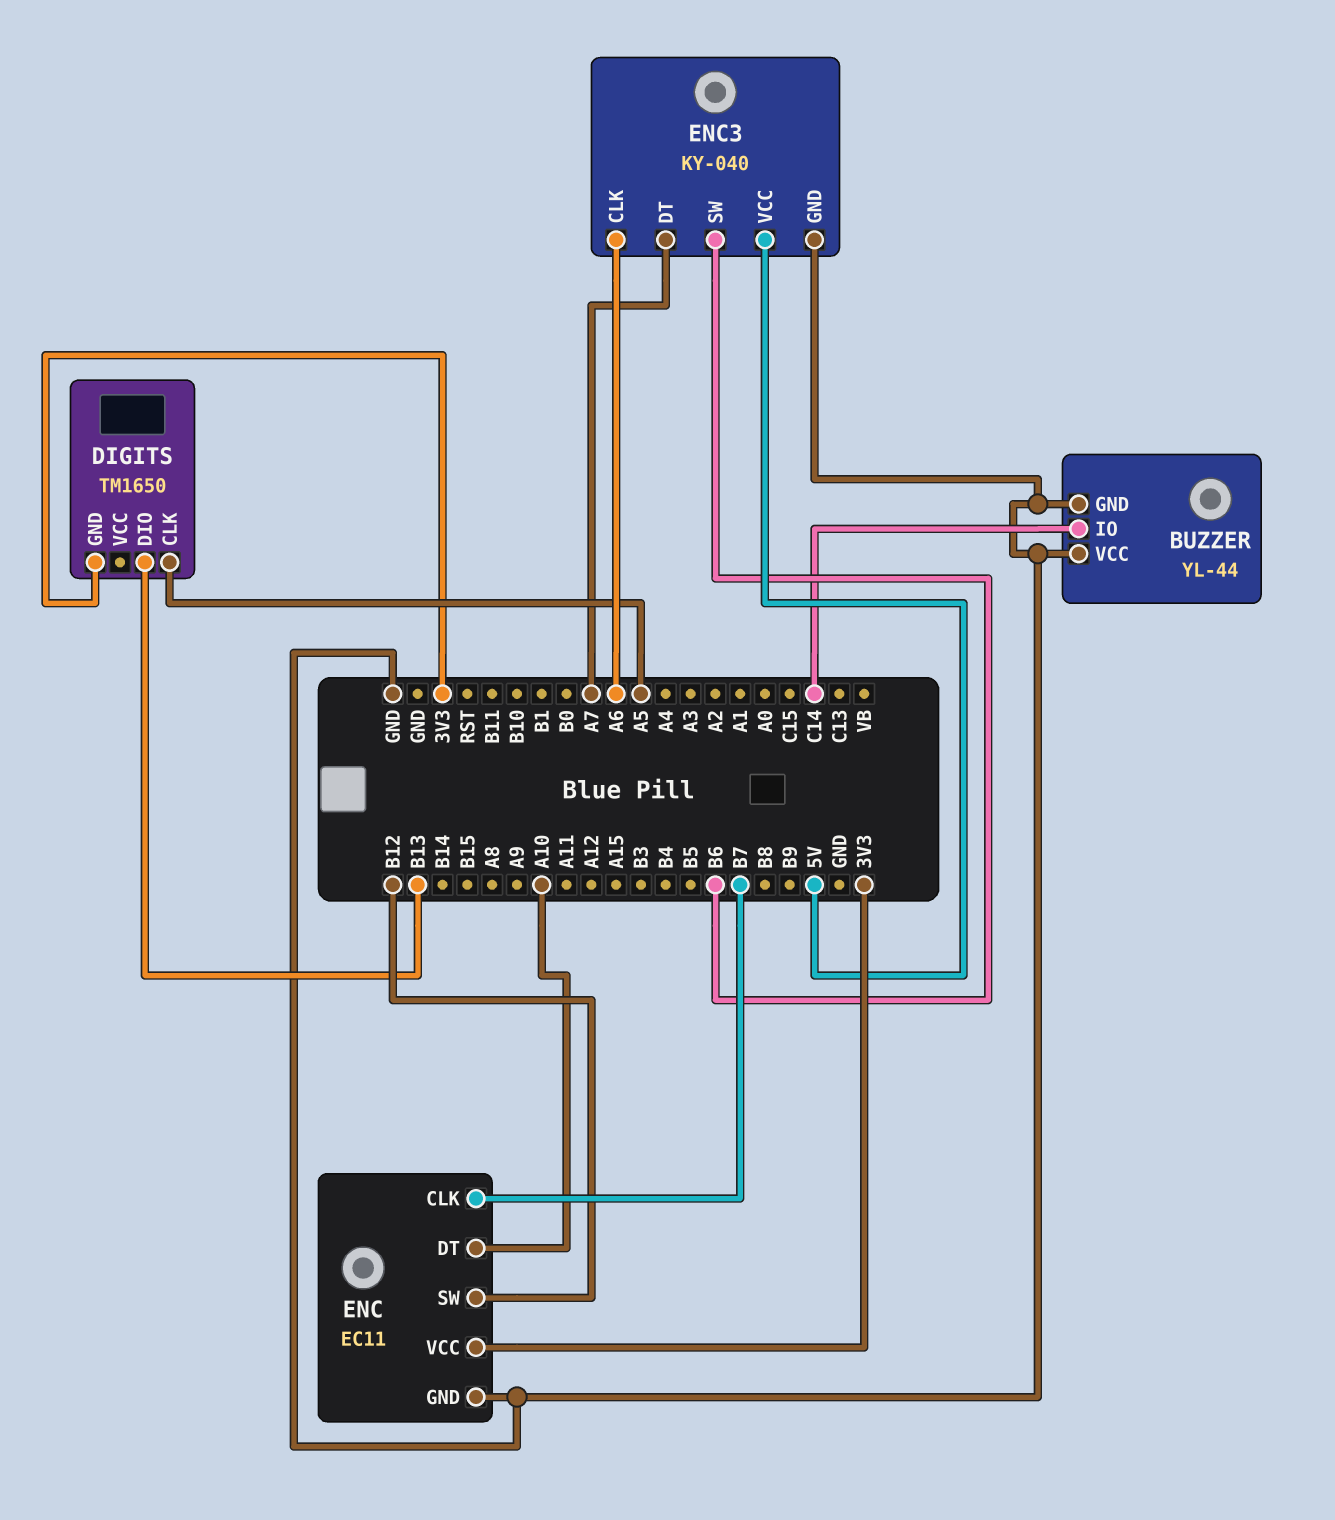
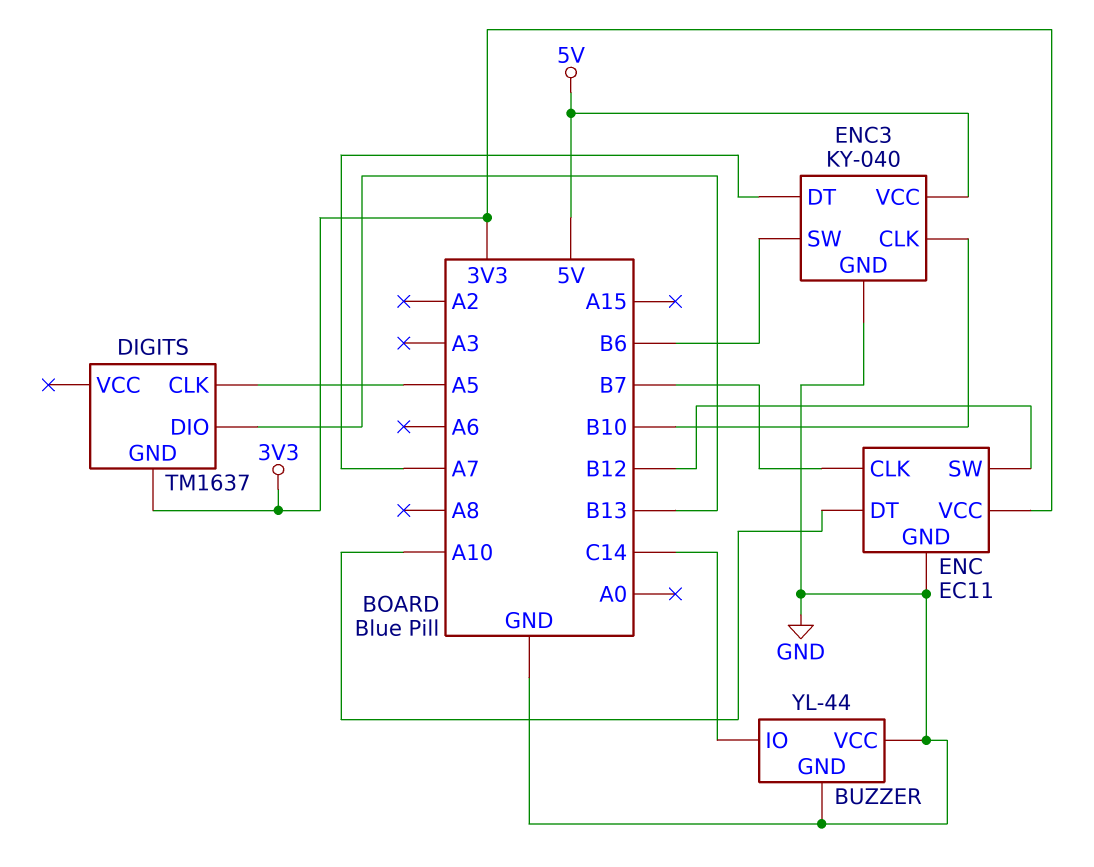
DIGITS: TM1650 -> TM1637
ENC3 pin CLK: A6 -> B10

